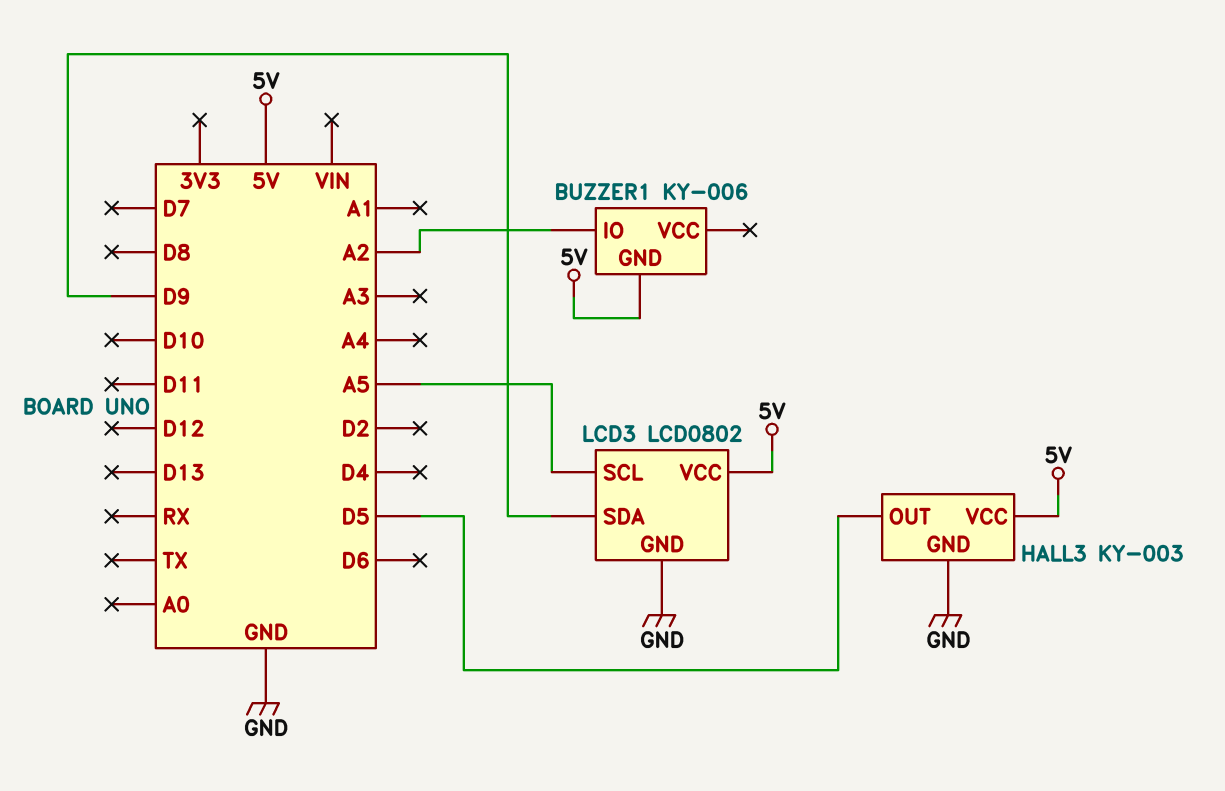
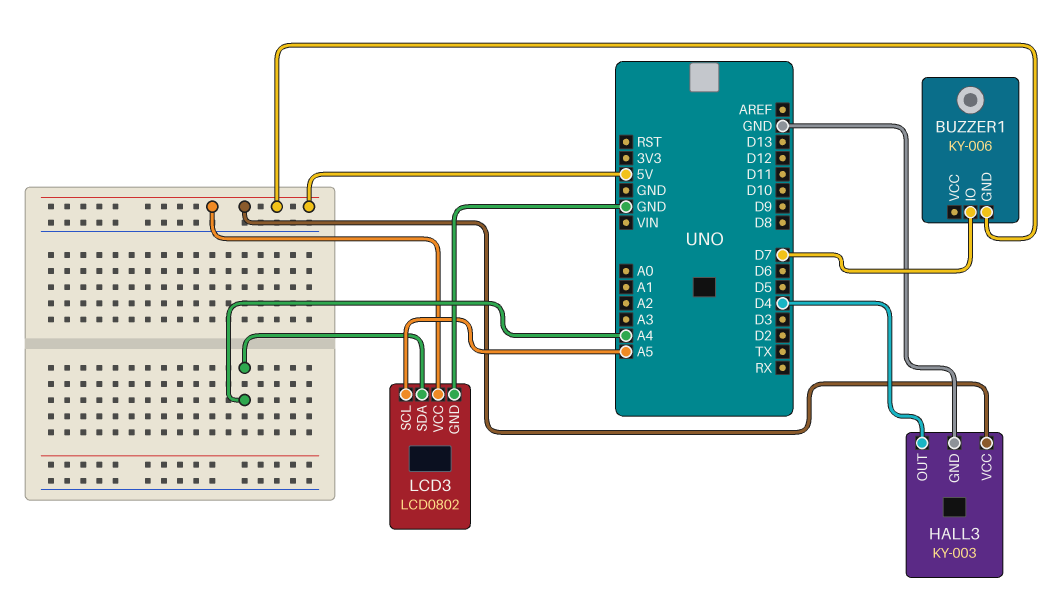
BUZZER1 pin IO: A2 -> D7
HALL3 pin OUT: D5 -> D4
LCD3 pin SDA: D9 -> A4

